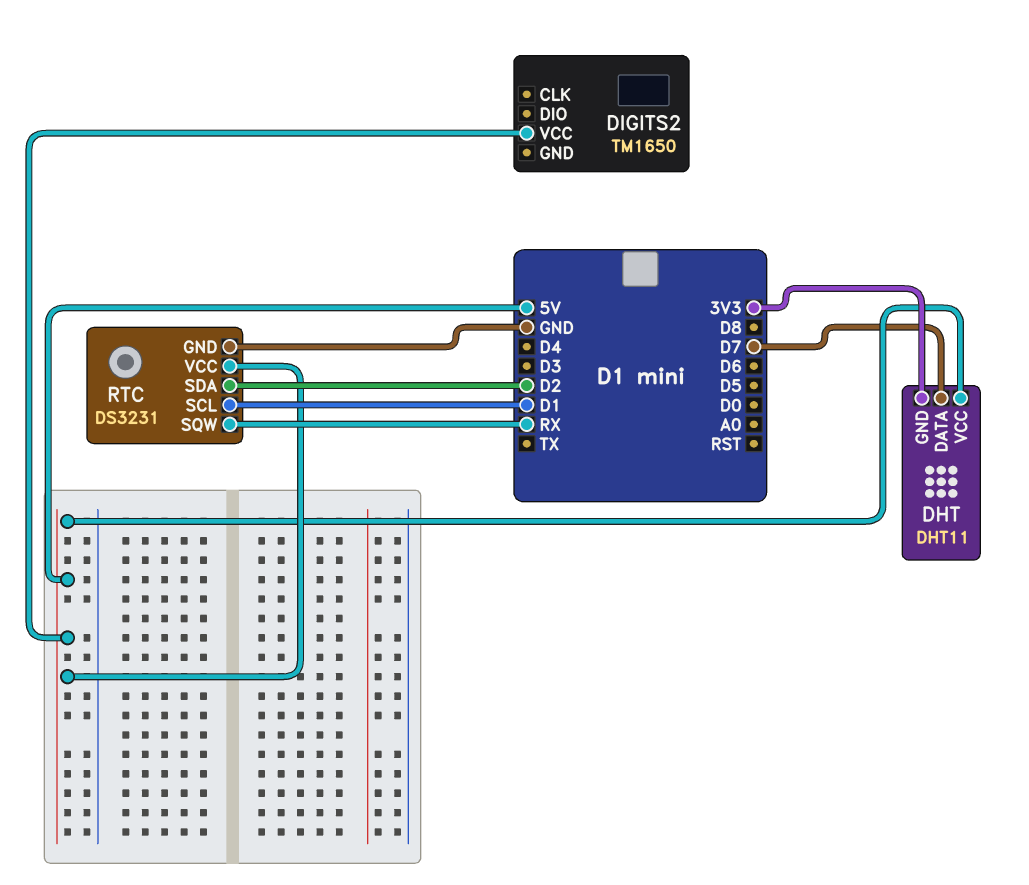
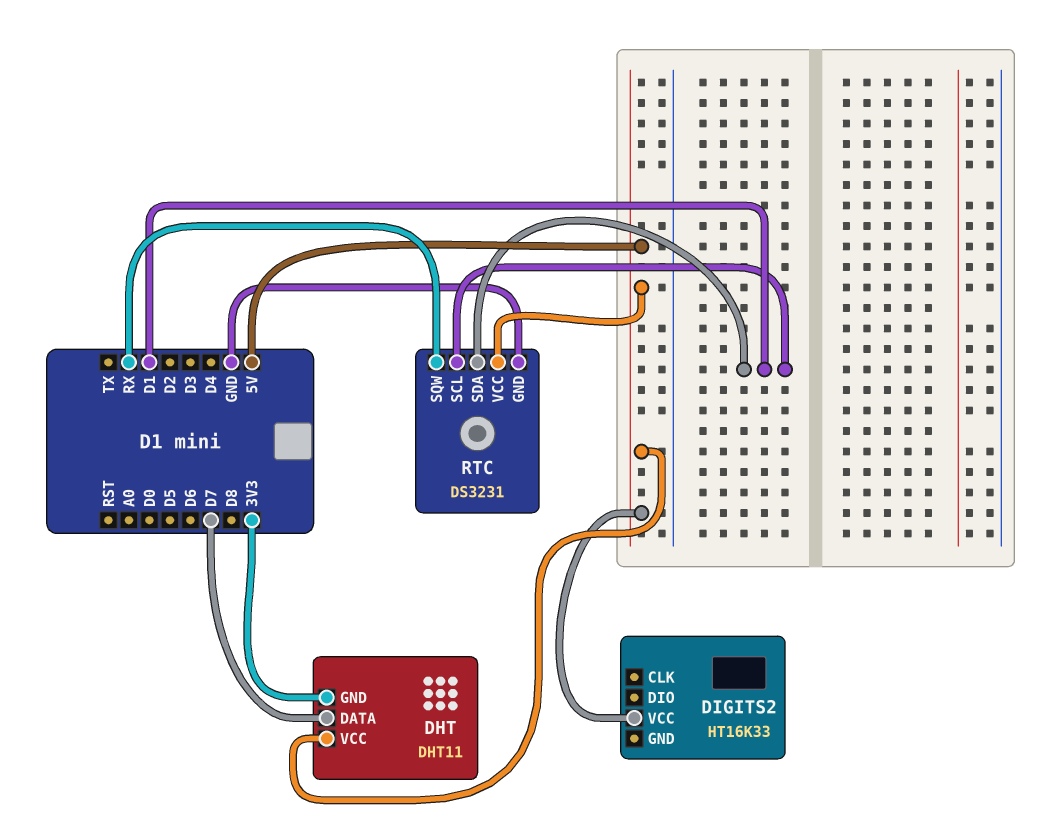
DIGITS2: TM1650 -> HT16K33
RTC pin SDA: D2 -> D1

